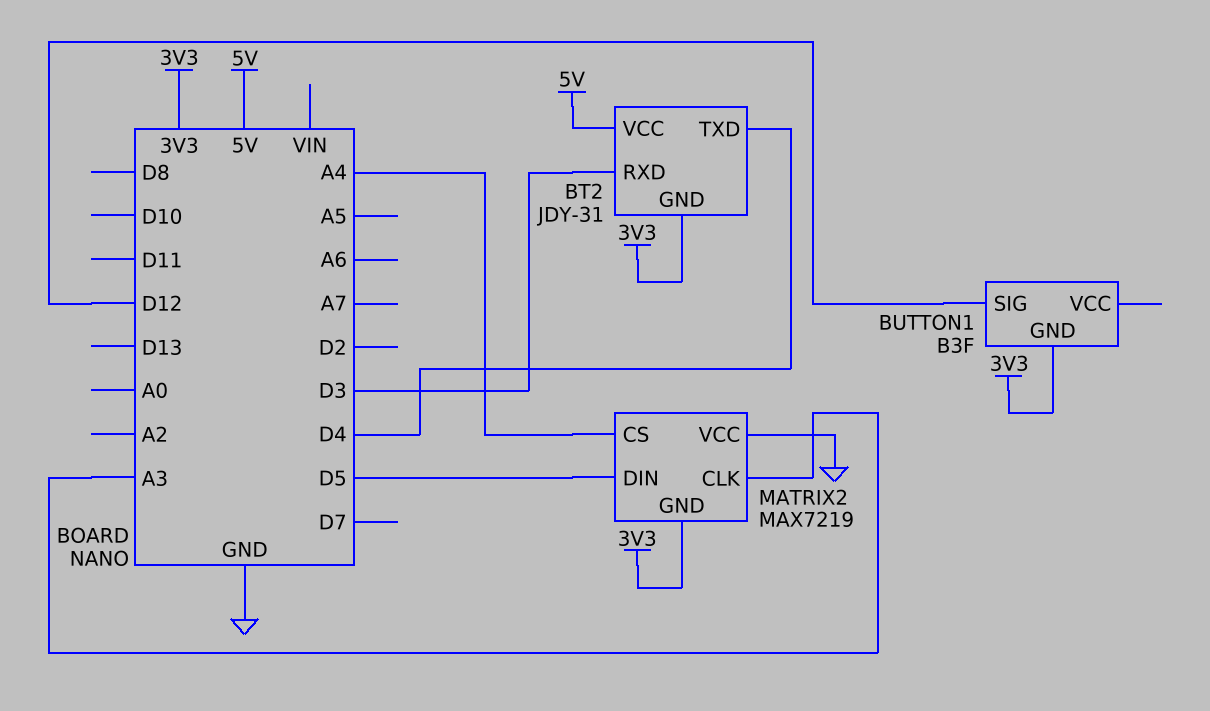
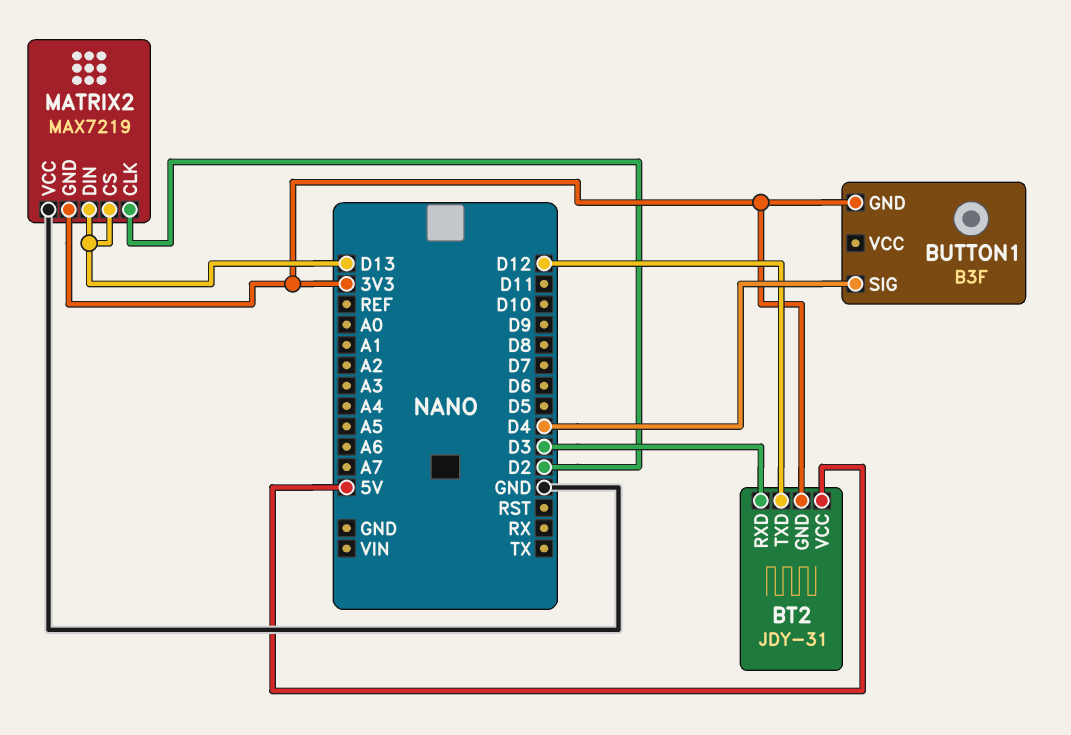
BT2 pin TXD: D4 -> D12
BUTTON1 pin SIG: D12 -> D4
MATRIX2 pin CLK: A3 -> D2
MATRIX2 pin CS: A4 -> D13
MATRIX2 pin DIN: D5 -> D13

